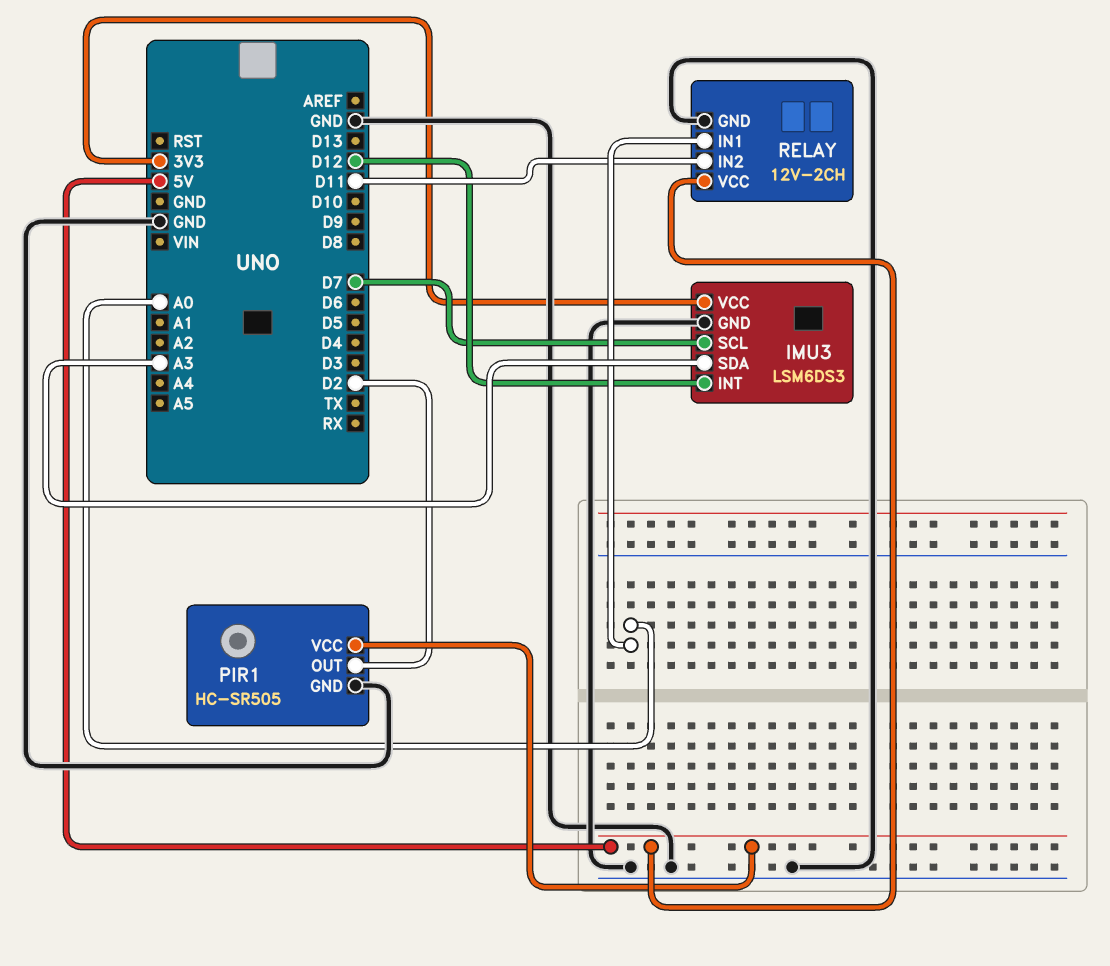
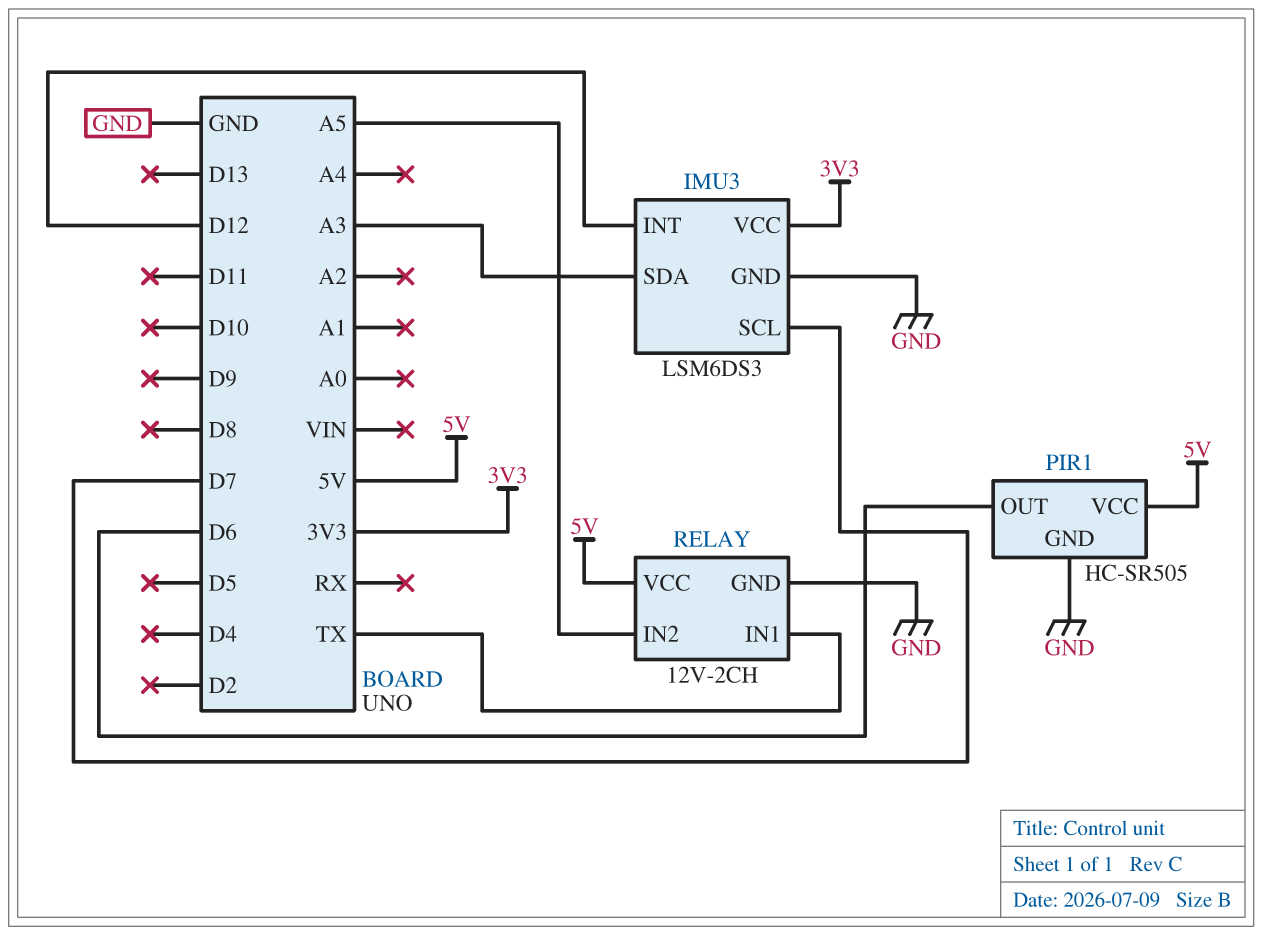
PIR1 pin OUT: D2 -> D6
RELAY pin IN1: A0 -> TX
RELAY pin IN2: D11 -> A5

